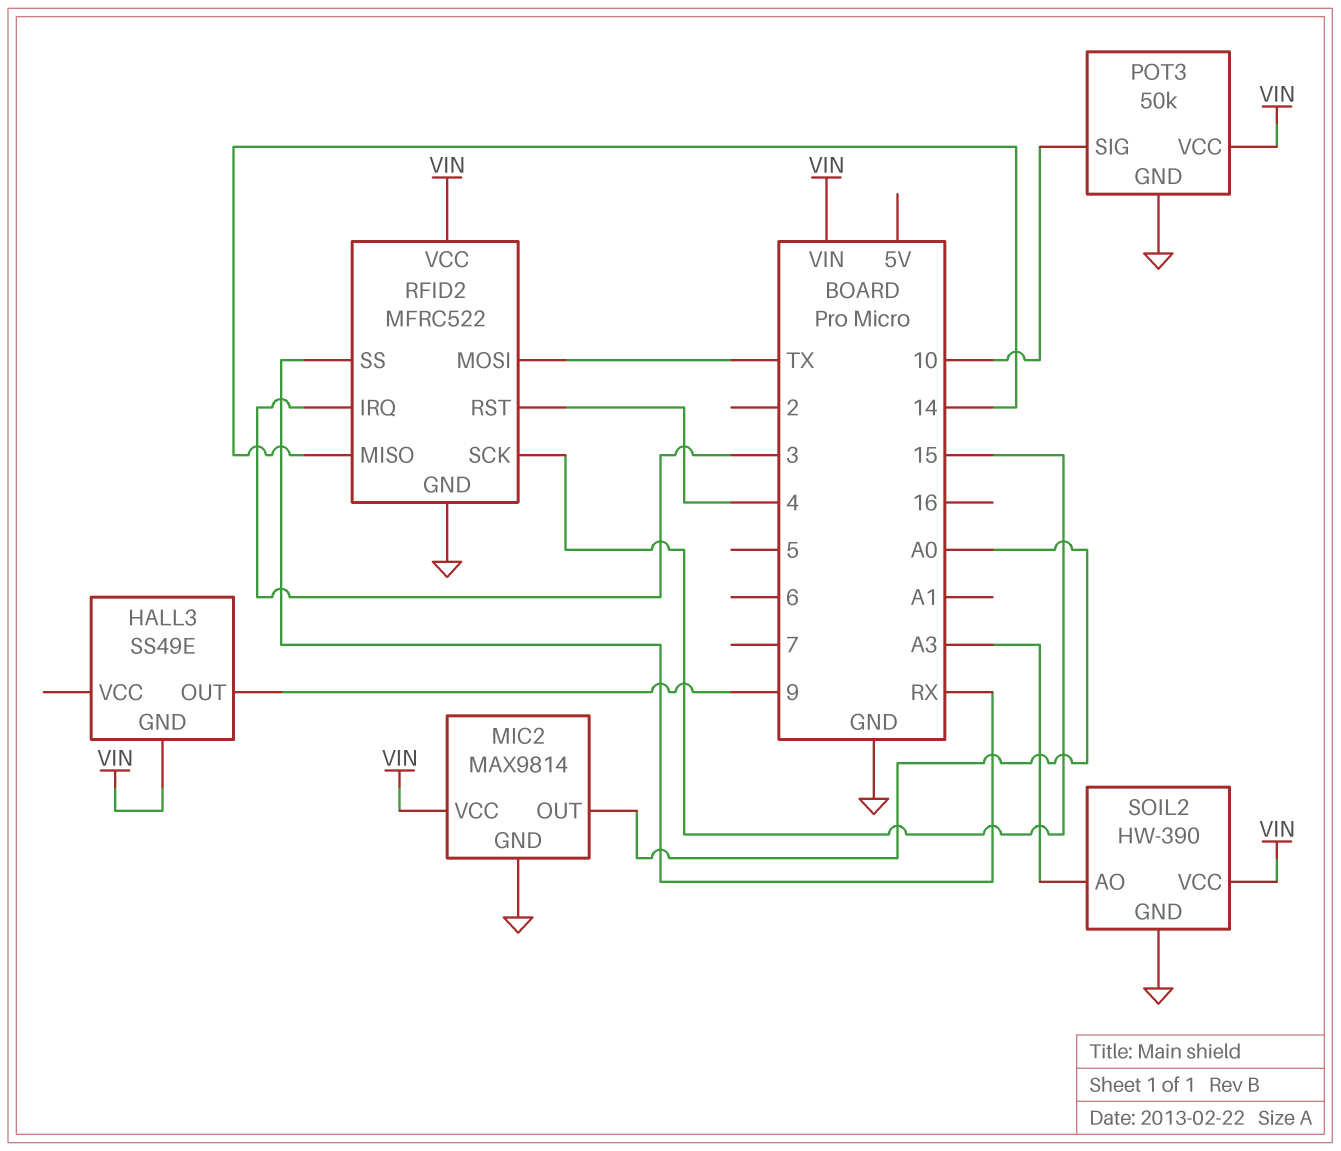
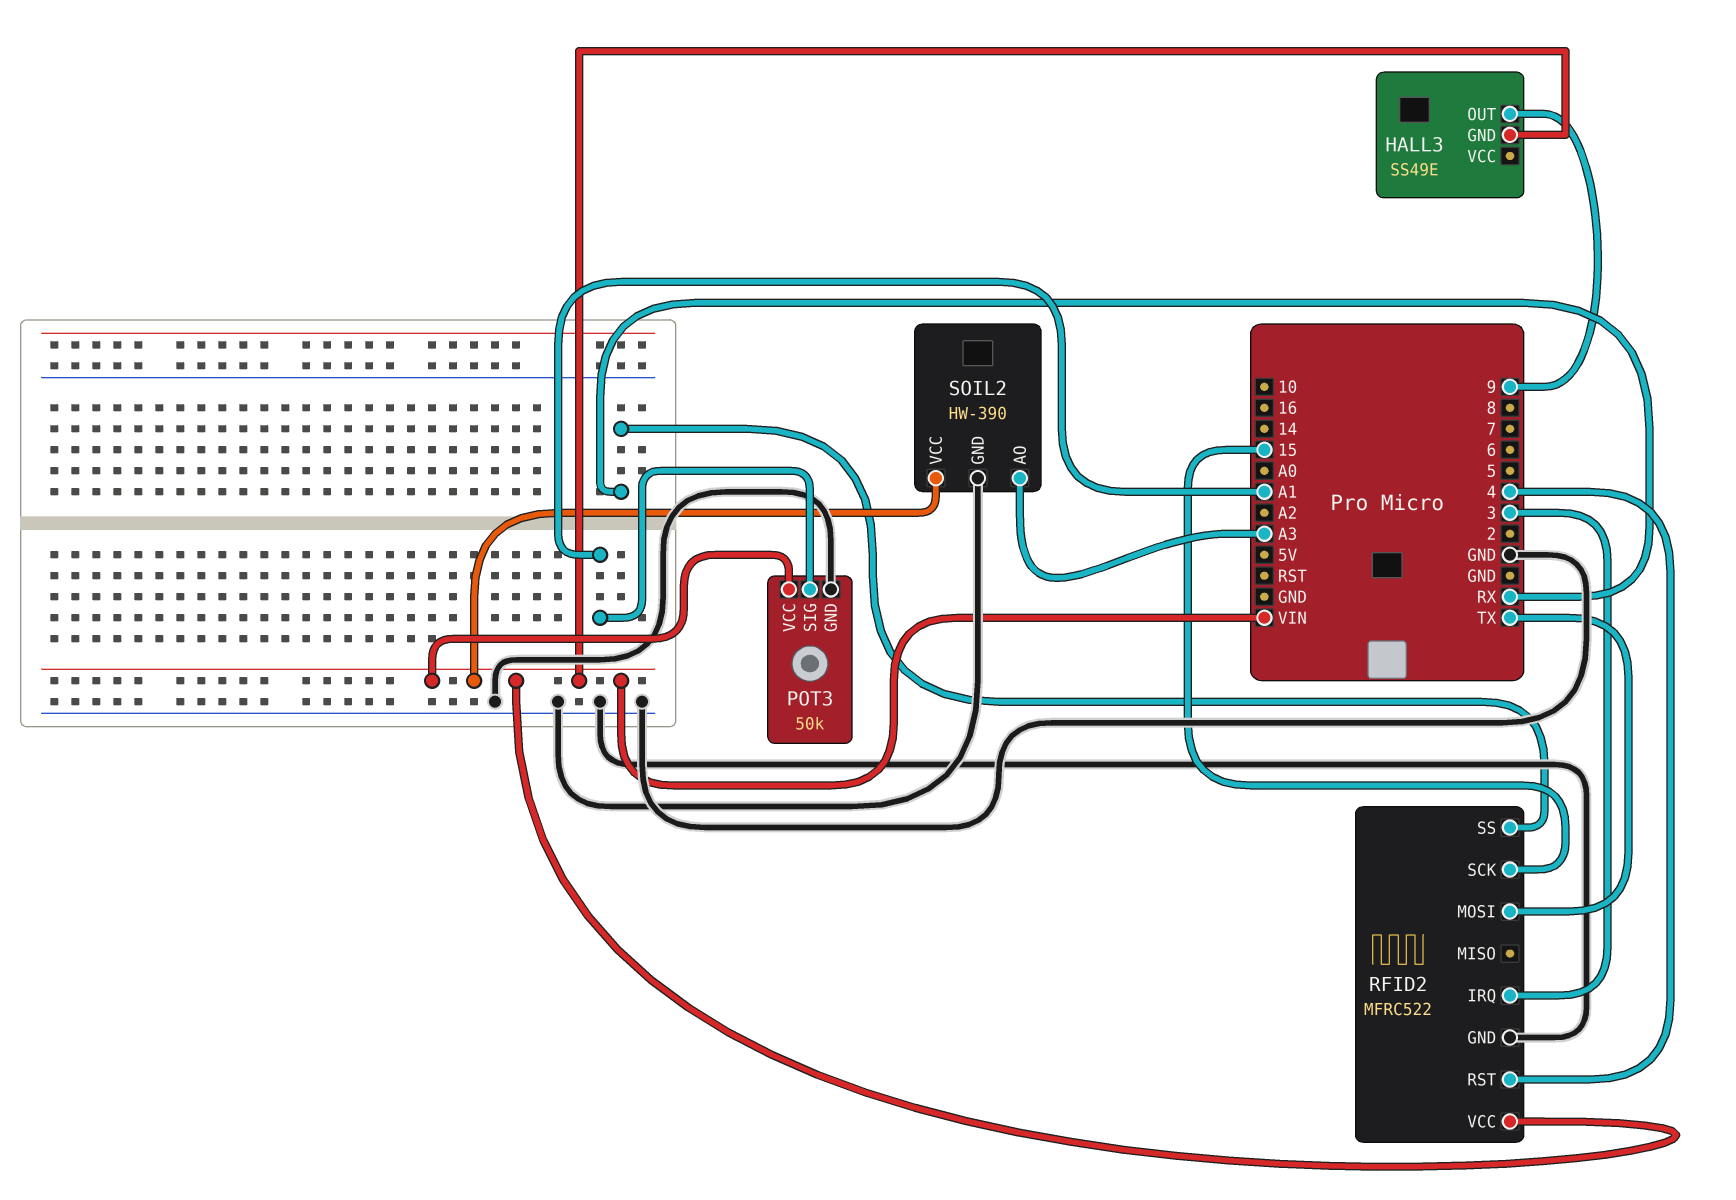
MIC2: MAX9814 -> none
MIC2 pin GND: GND -> none
MIC2 pin OUT: A0 -> none
MIC2 pin VCC: VIN -> none
POT3 pin SIG: 10 -> A1
RFID2 pin MISO: 14 -> none

